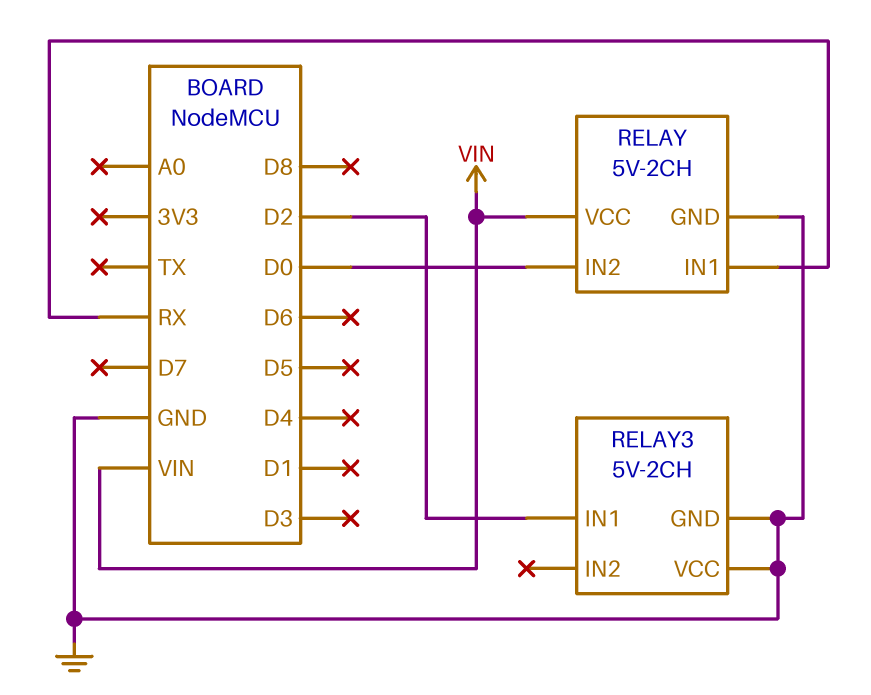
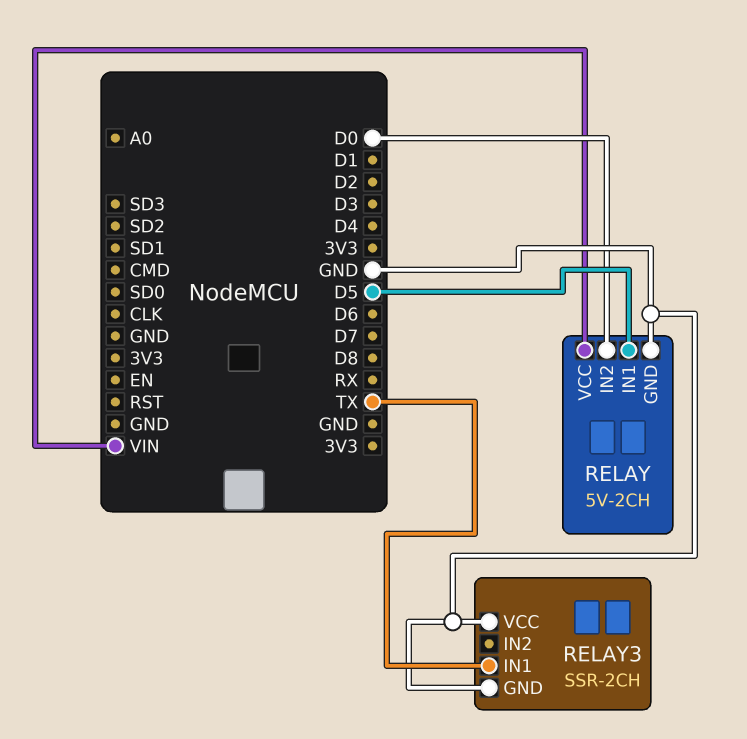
RELAY pin IN1: RX -> D5
RELAY3: 5V-2CH -> SSR-2CH
RELAY3 pin IN1: D2 -> TX

